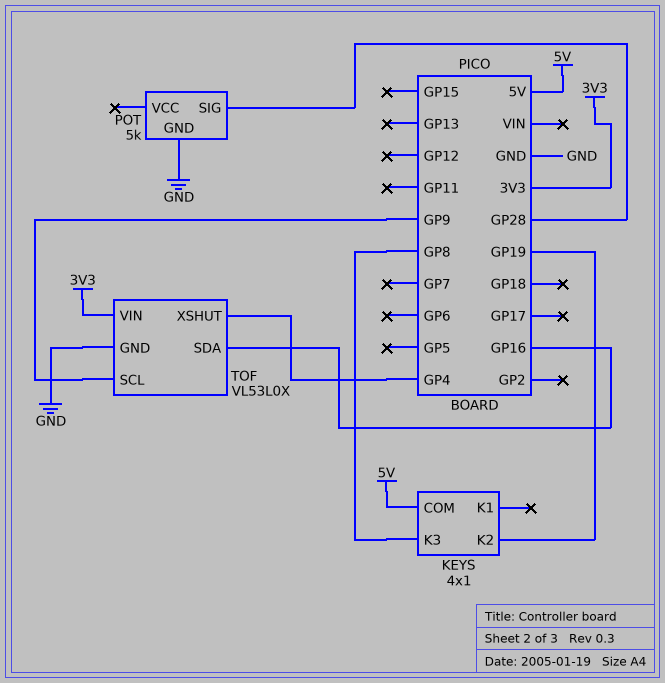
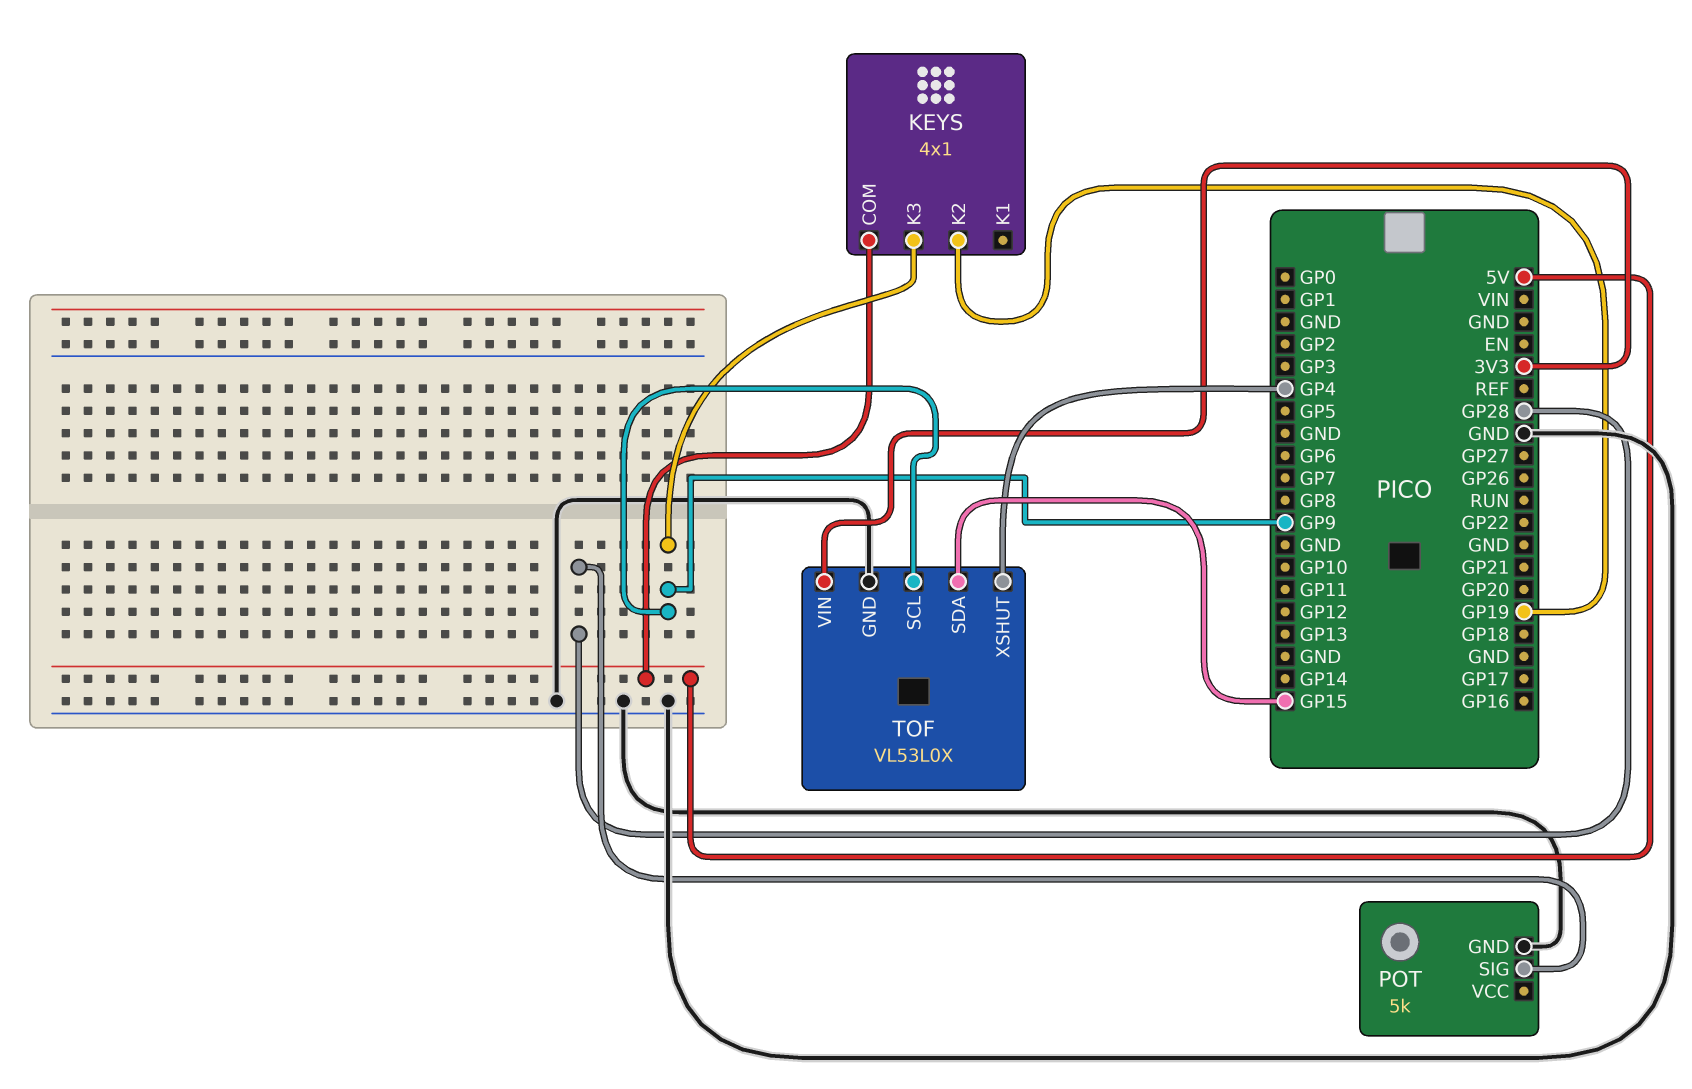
KEYS pin K3: GP8 -> GP9
TOF pin SDA: GP16 -> GP15

